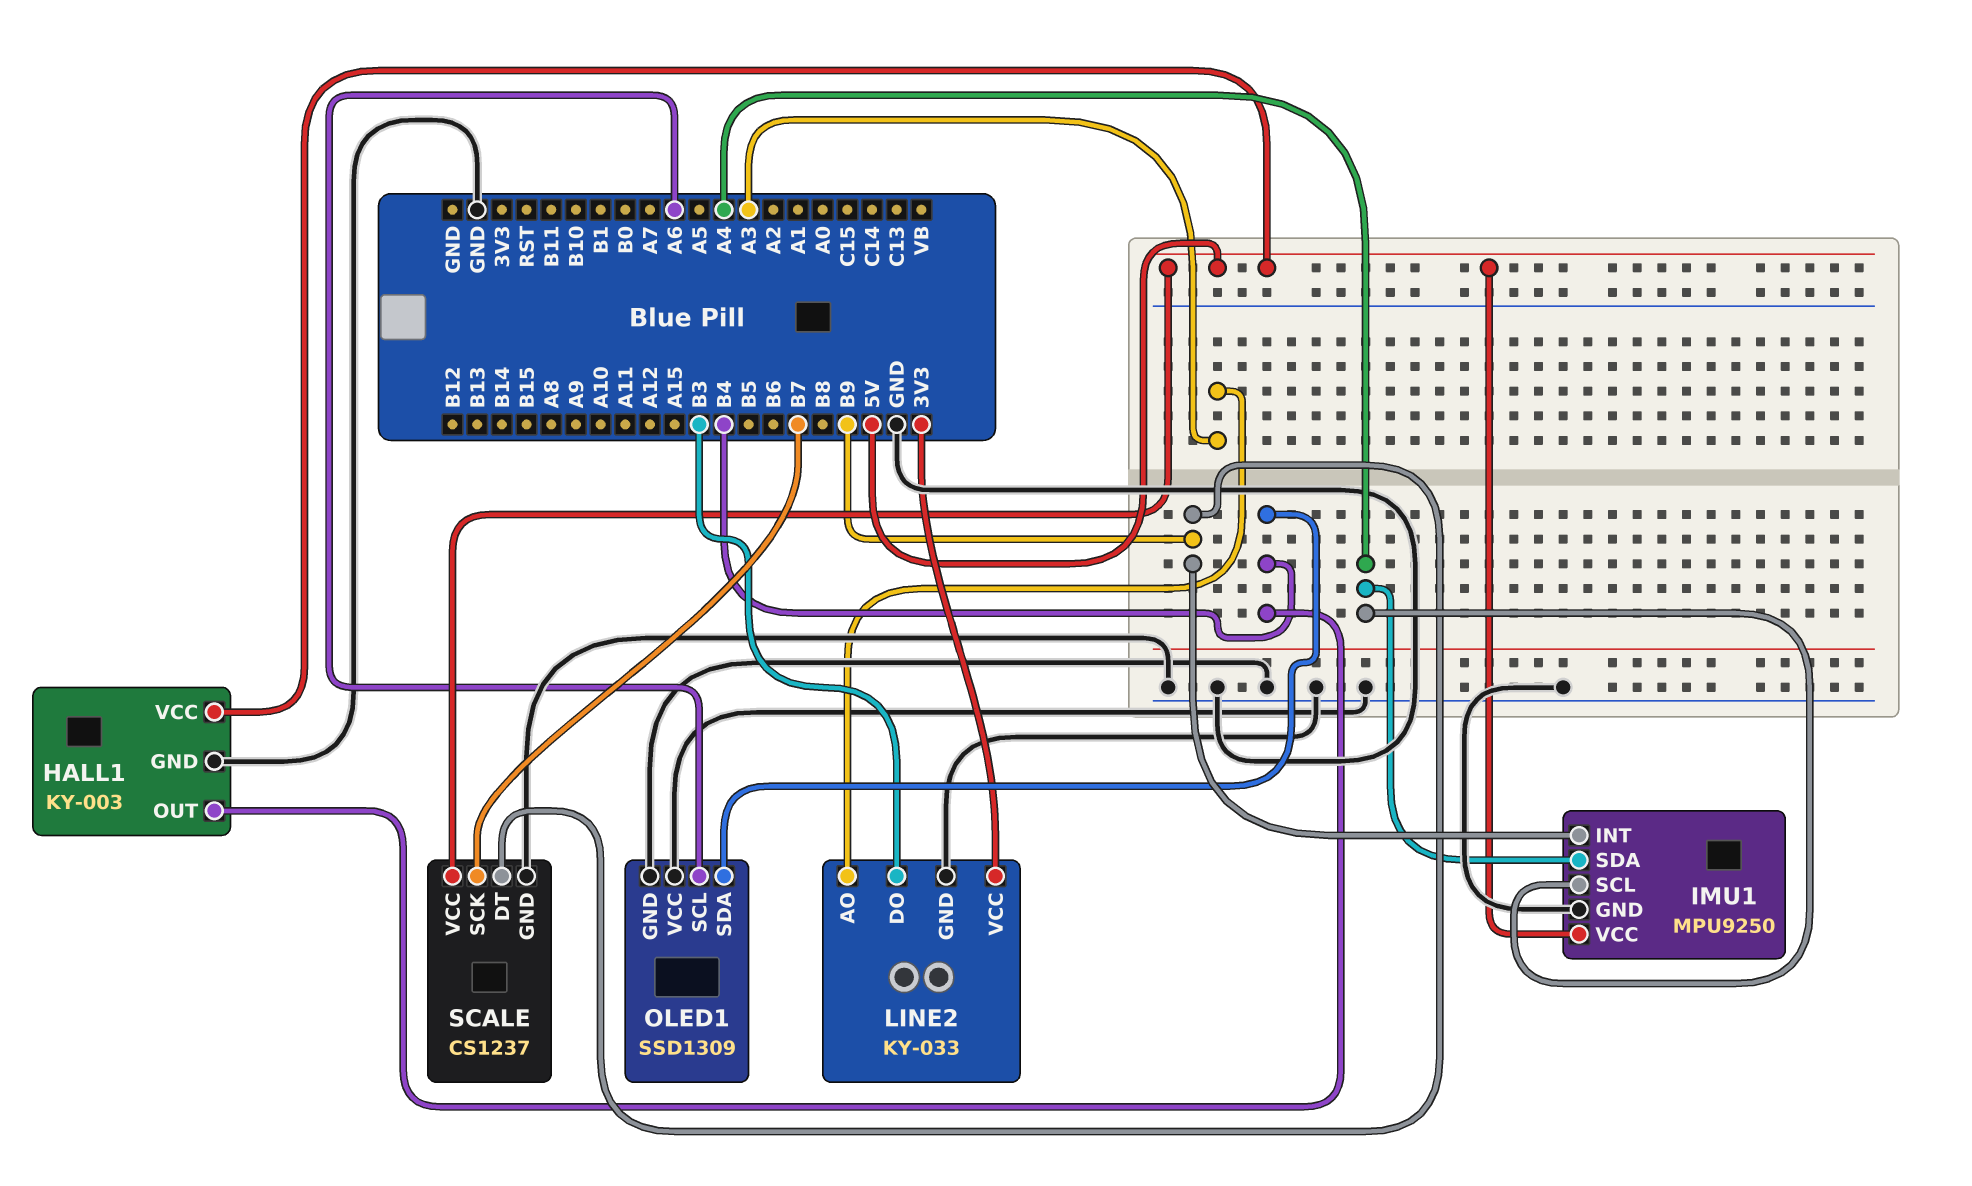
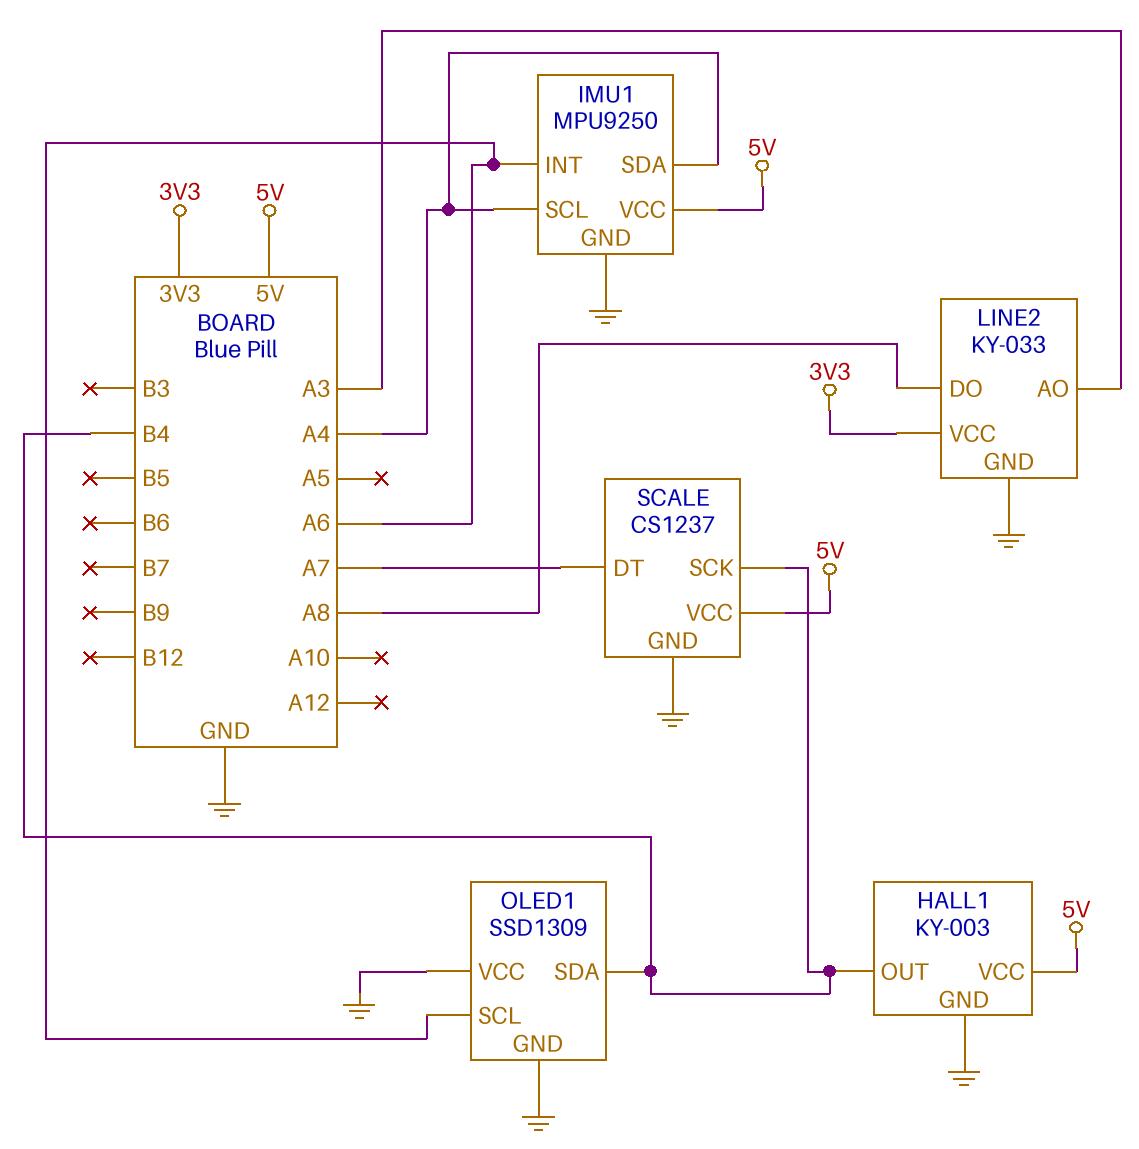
IMU1 pin INT: B9 -> A6
LINE2 pin DO: B3 -> A8
SCALE pin DT: B9 -> A7
SCALE pin SCK: B7 -> B4

